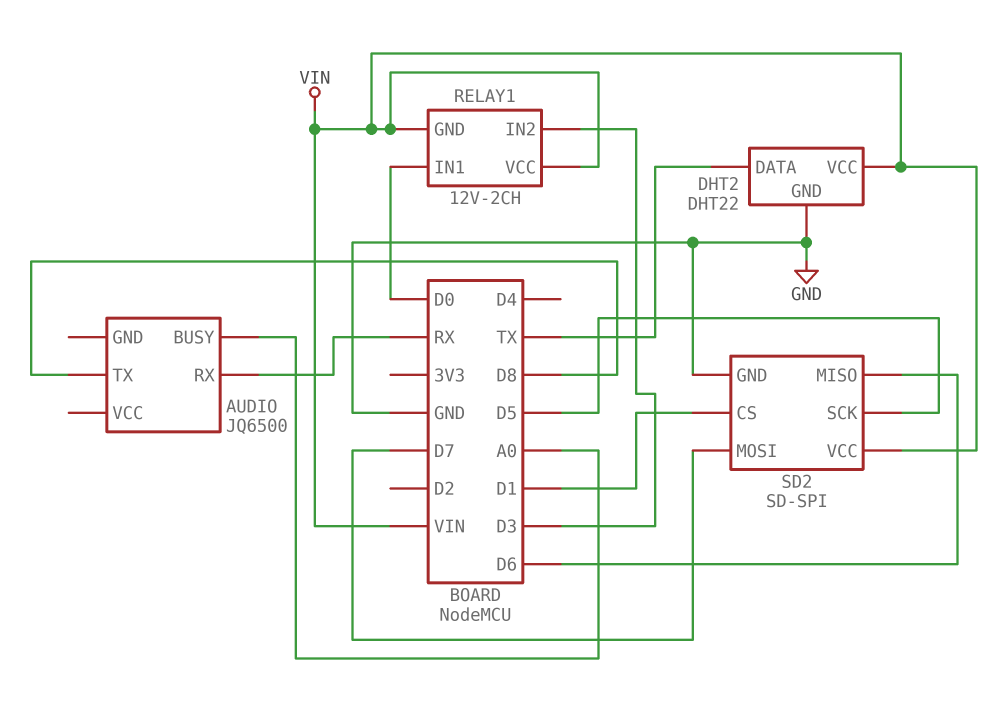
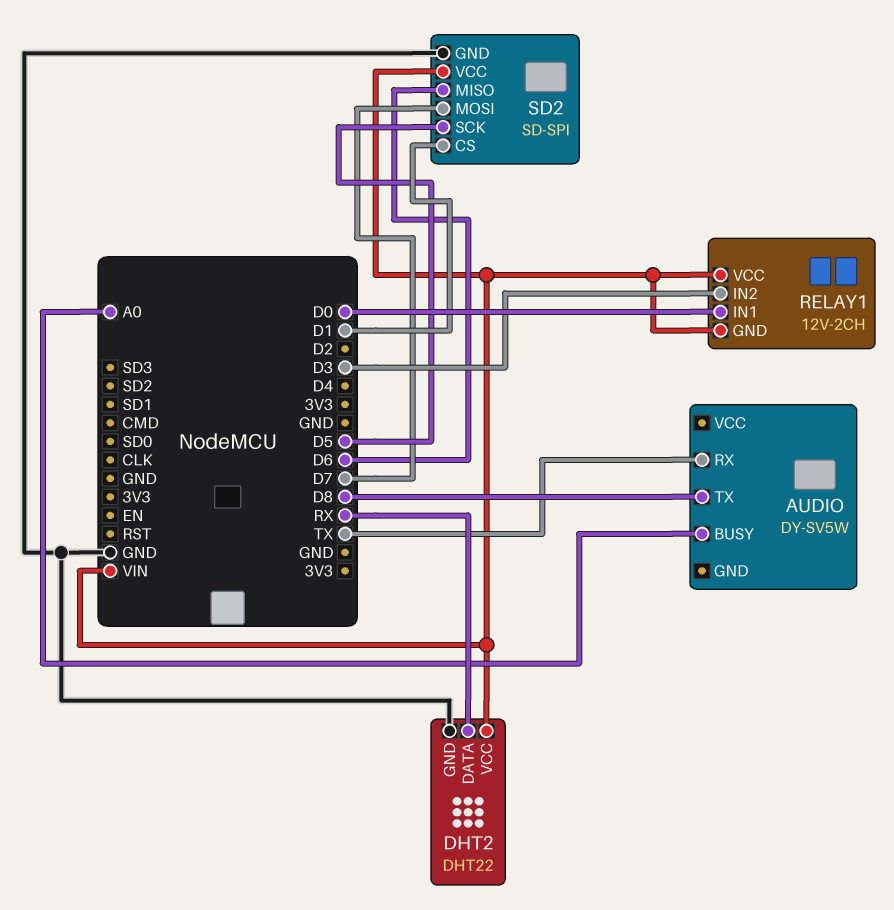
AUDIO: JQ6500 -> DY-SV5W
AUDIO pin RX: RX -> TX
DHT2 pin DATA: TX -> RX

